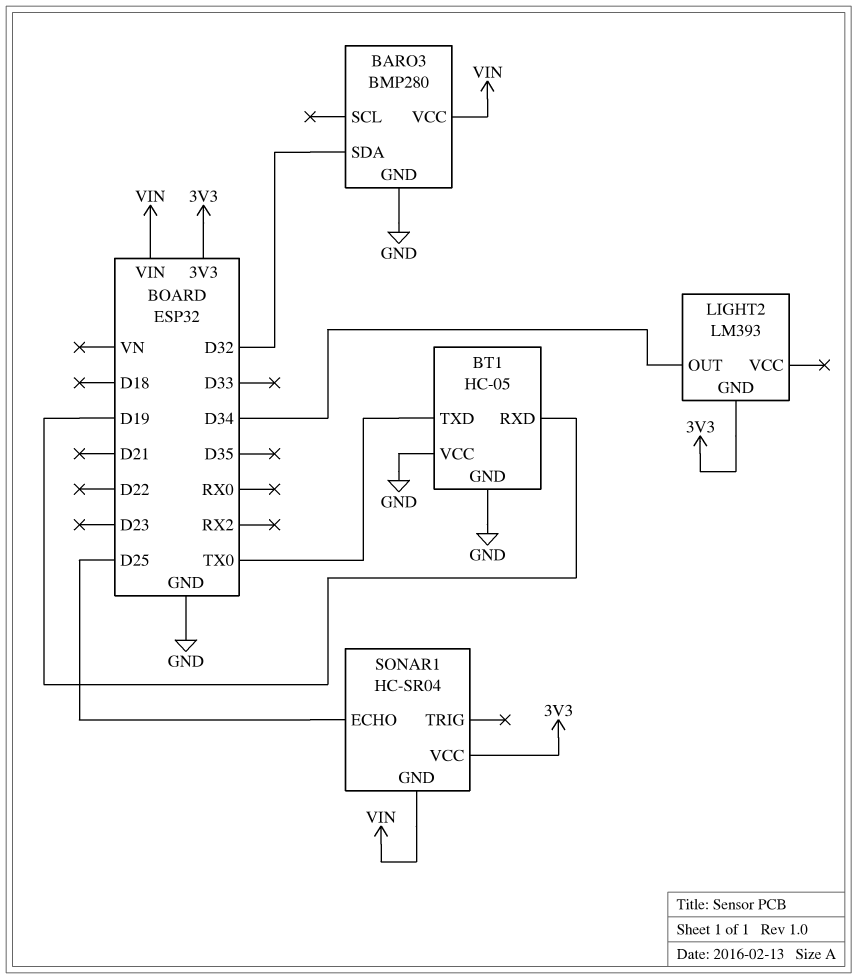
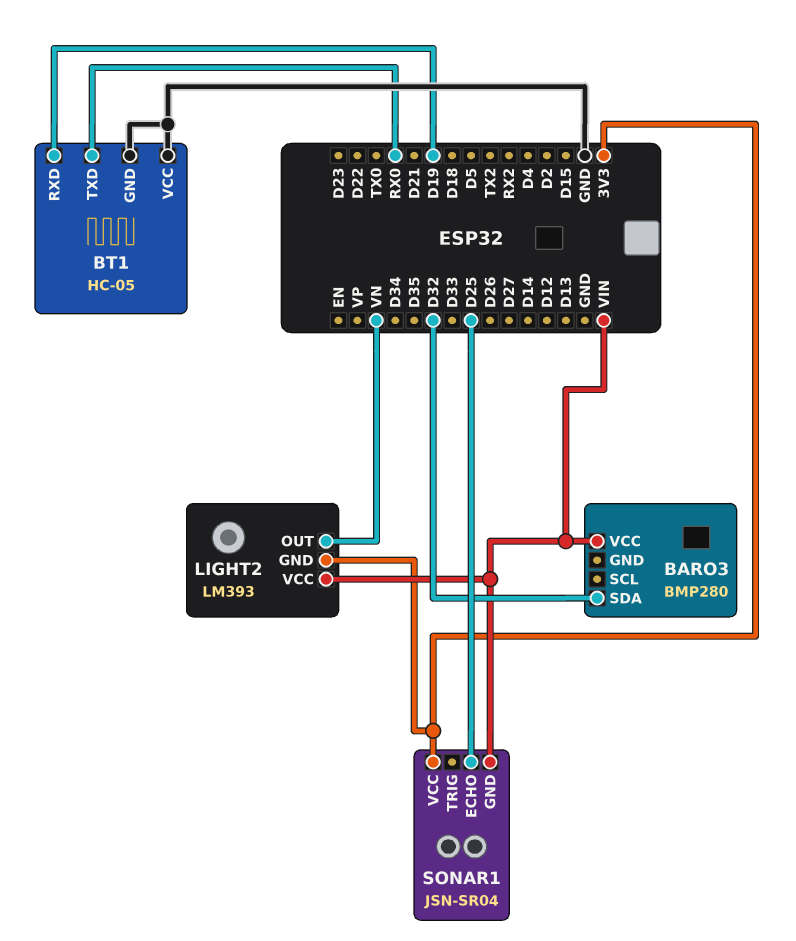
BARO3 pin GND: GND -> none
BT1 pin TXD: TX0 -> RX0
LIGHT2 pin OUT: D34 -> VN
LIGHT2 pin VCC: none -> VIN
SONAR1: HC-SR04 -> JSN-SR04

